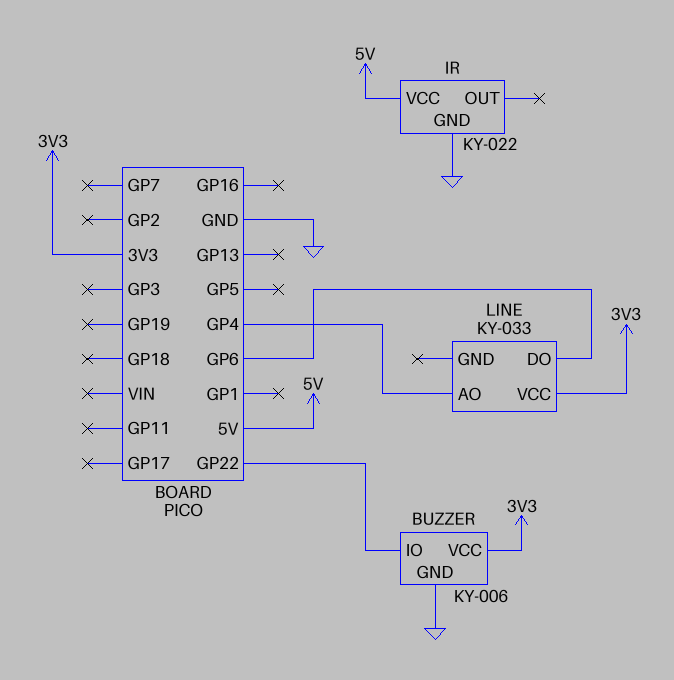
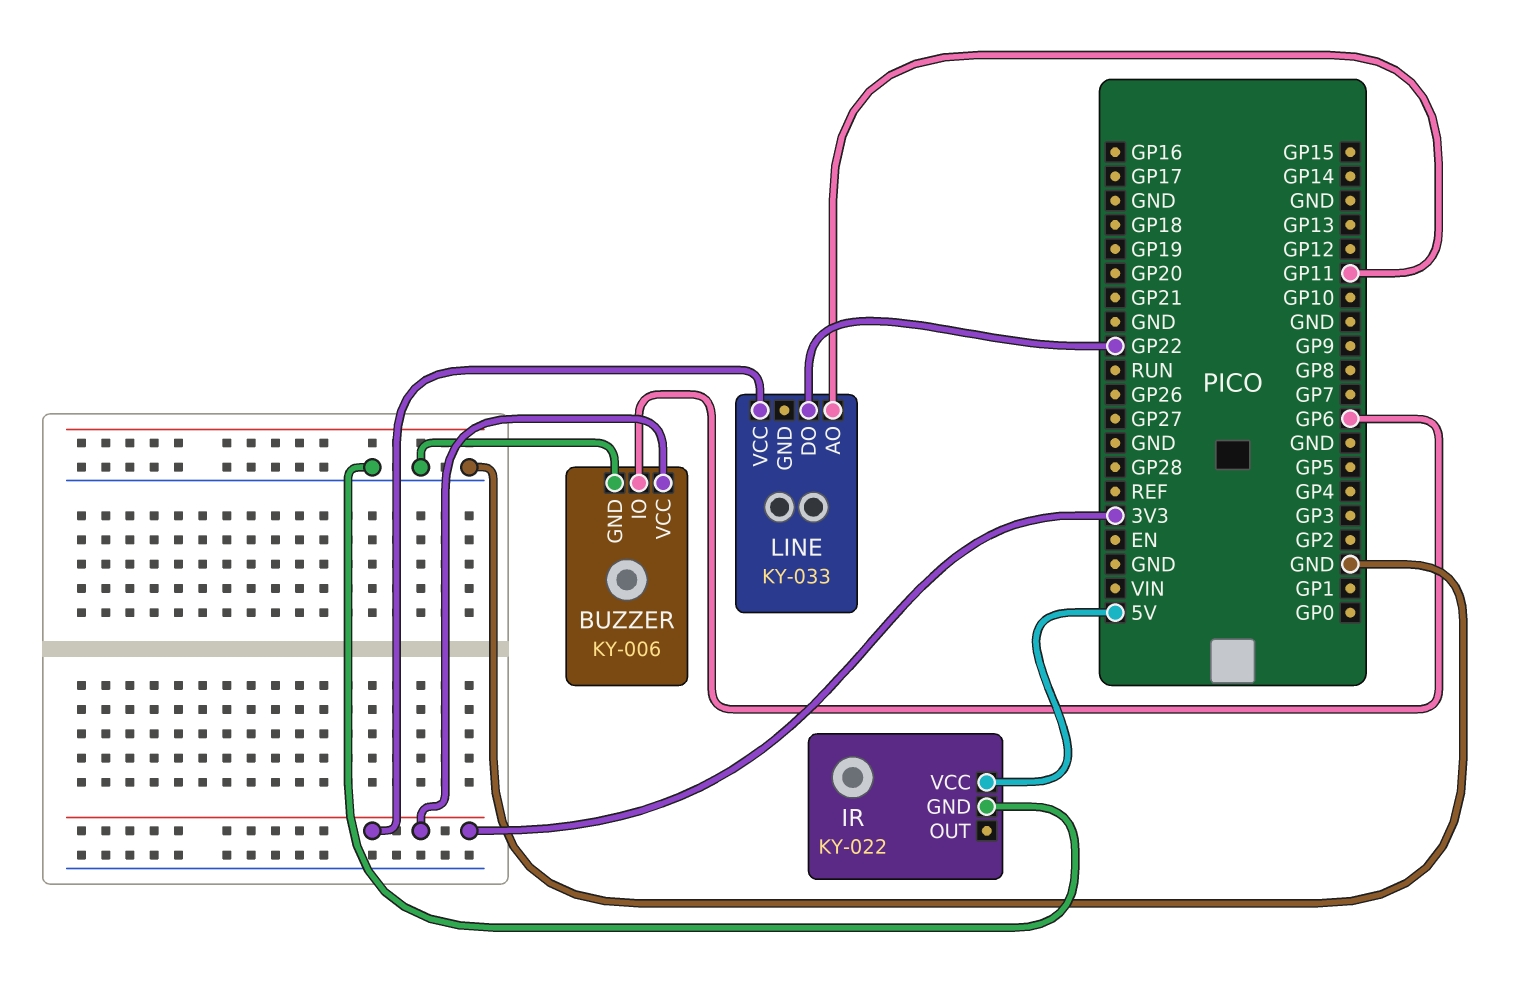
BUZZER pin IO: GP22 -> GP6
LINE pin AO: GP4 -> GP11
LINE pin DO: GP6 -> GP22

